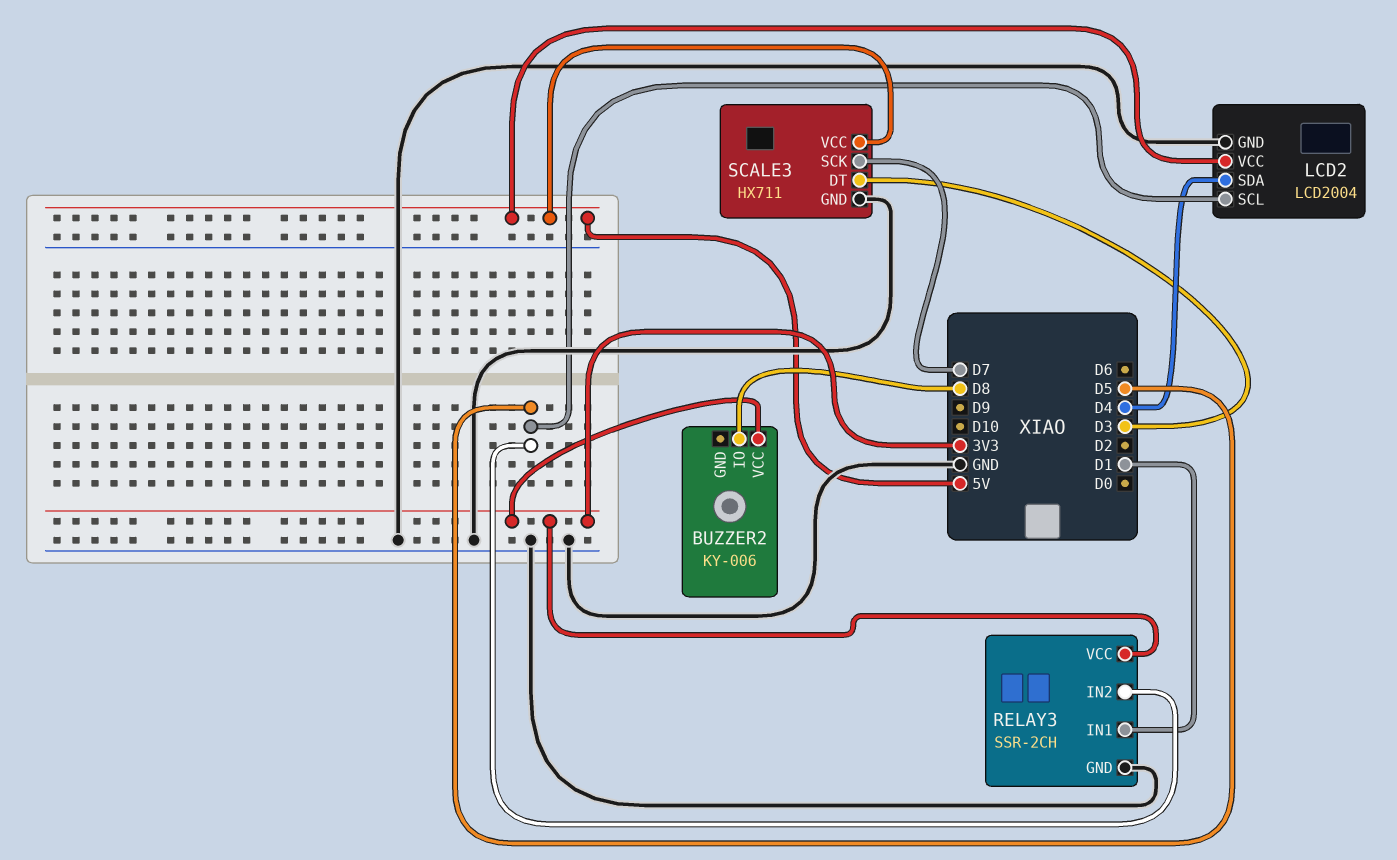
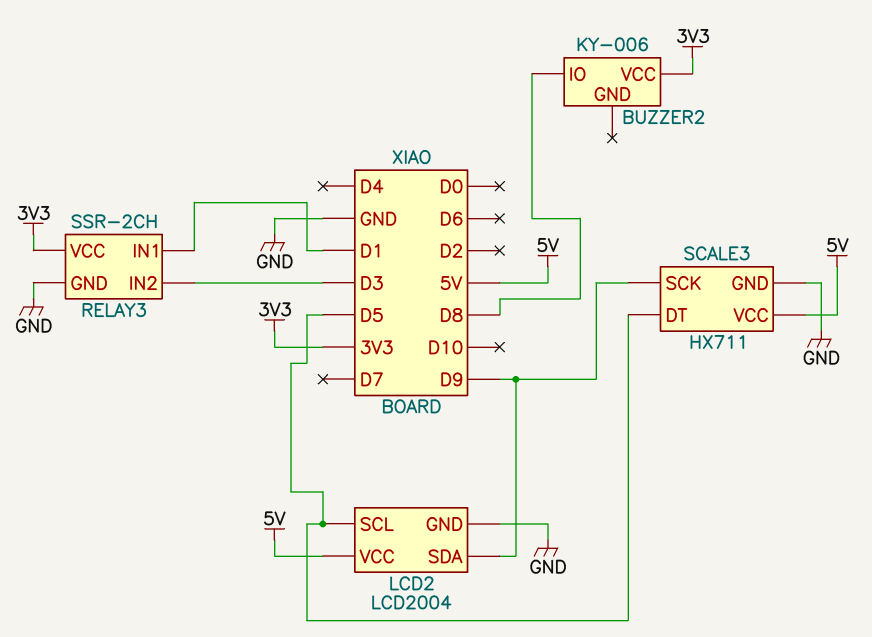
LCD2 pin SDA: D4 -> D9
RELAY3 pin IN2: D5 -> D3
SCALE3 pin DT: D3 -> D5
SCALE3 pin SCK: D7 -> D9

